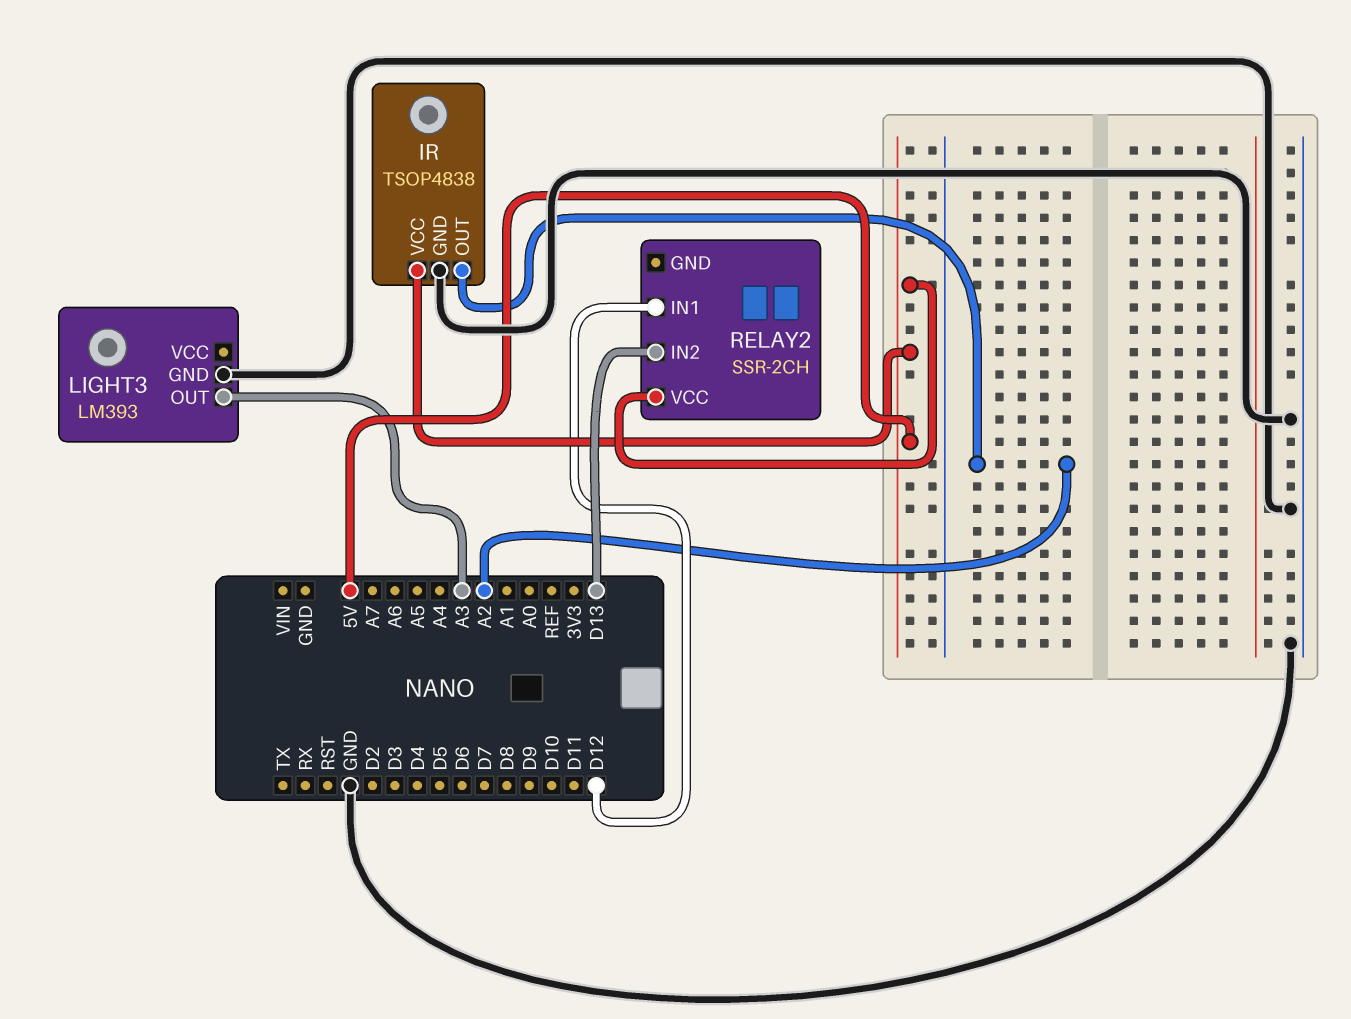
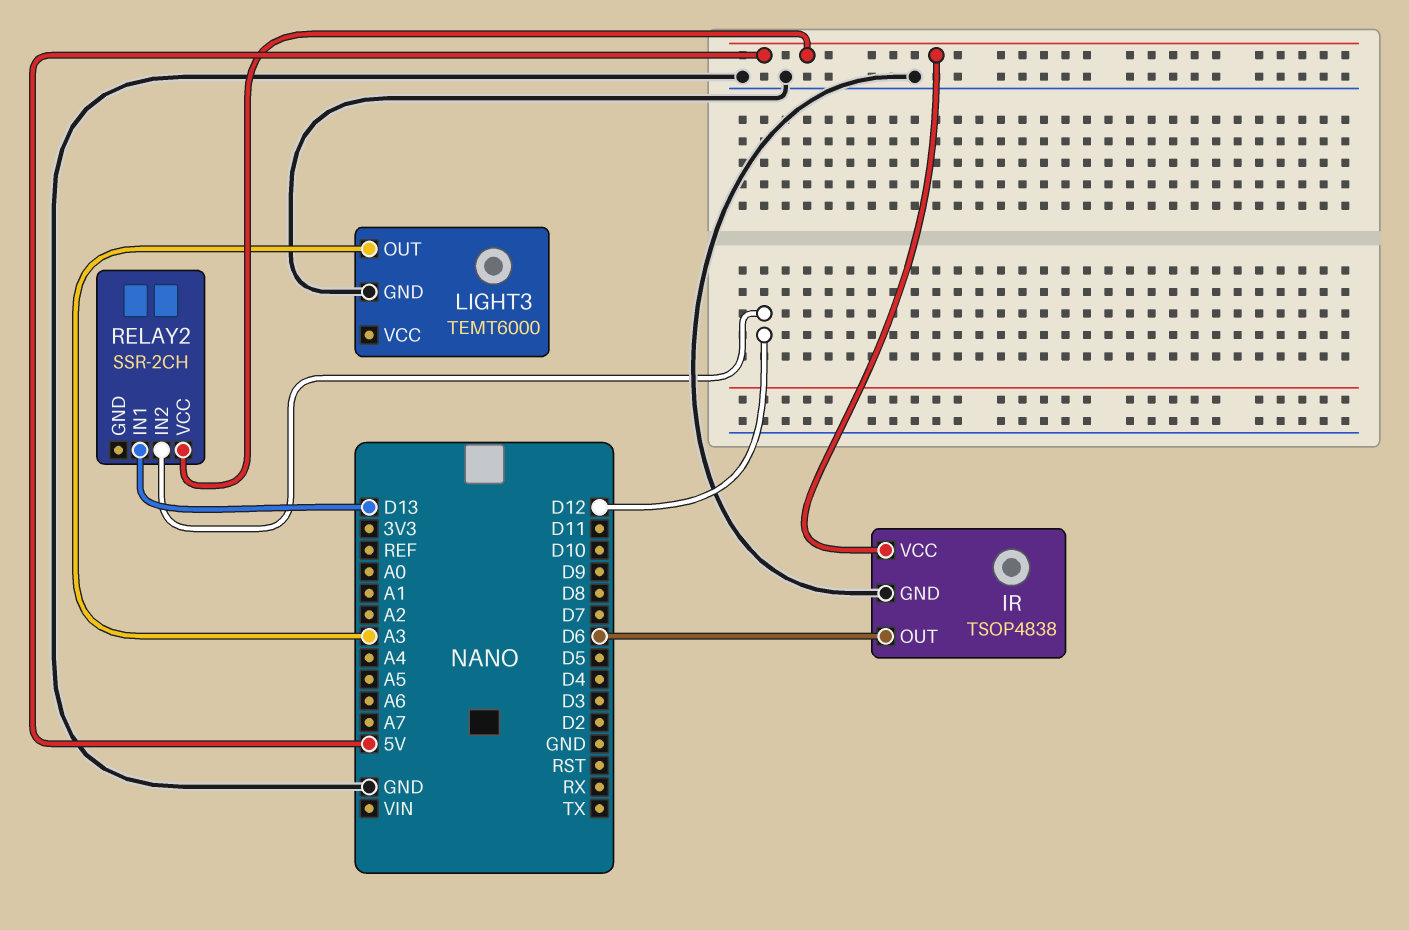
IR pin OUT: A2 -> D6
LIGHT3: LM393 -> TEMT6000
RELAY2 pin IN1: D12 -> D13
RELAY2 pin IN2: D13 -> D12

